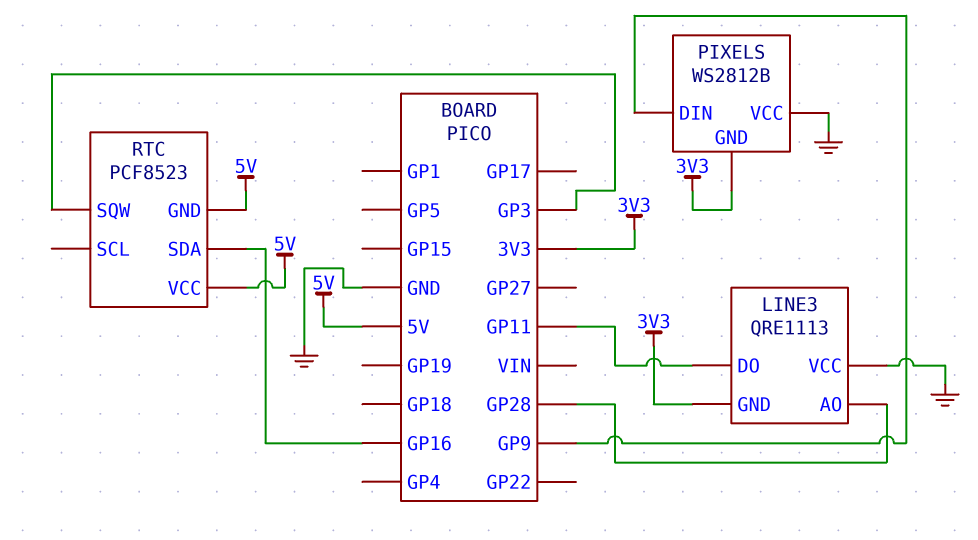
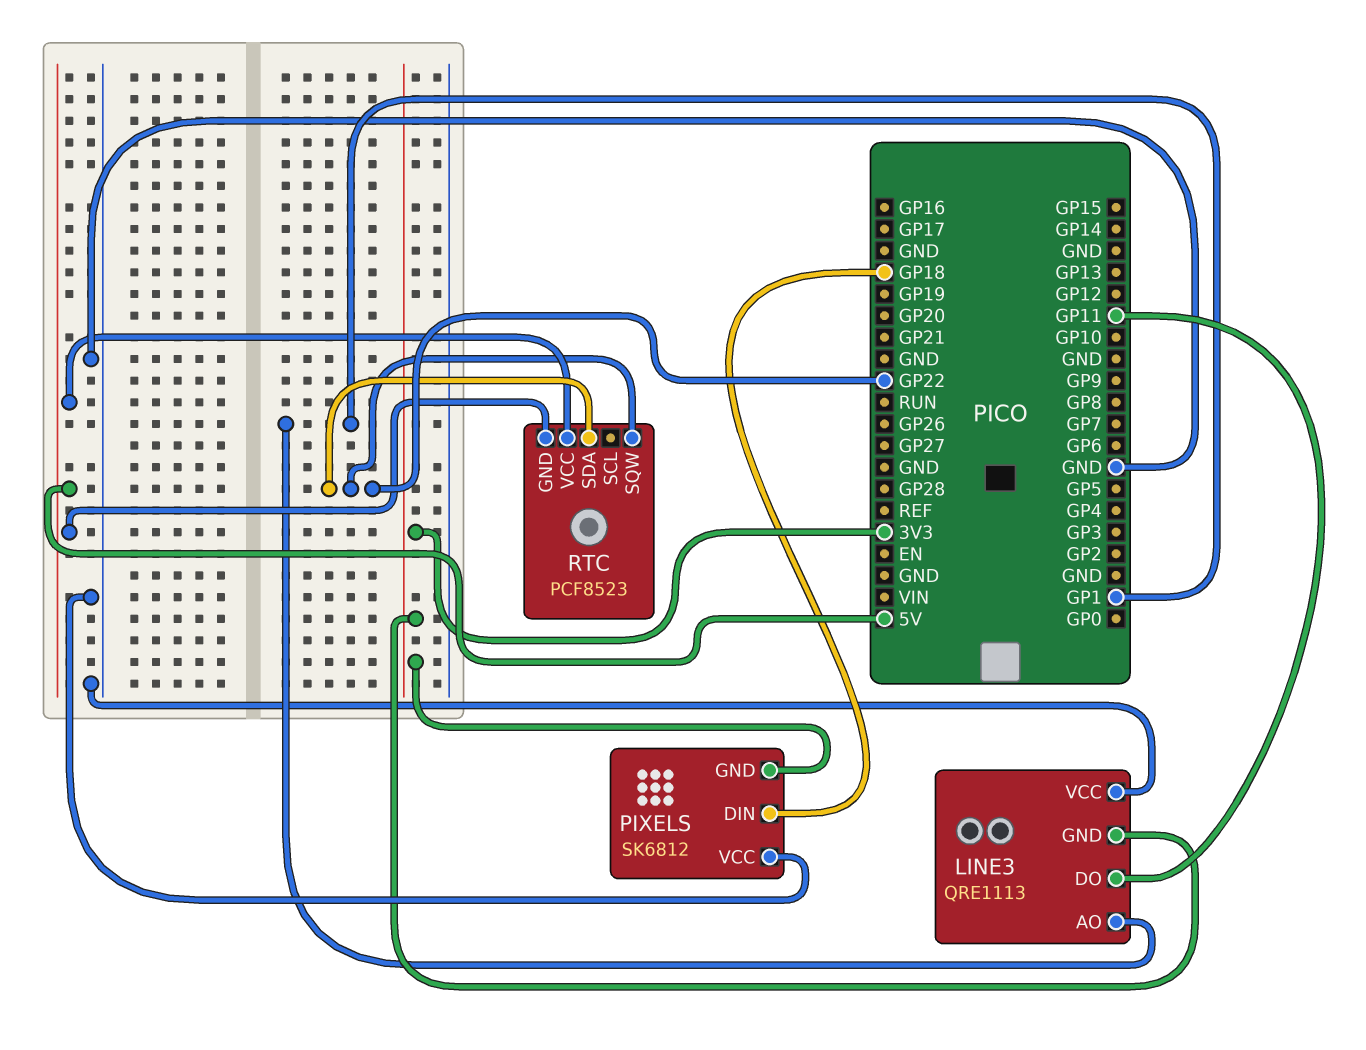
LINE3 pin AO: GP28 -> GP1
PIXELS: WS2812B -> SK6812
PIXELS pin DIN: GP9 -> GP18
RTC pin SDA: GP16 -> GP22
RTC pin SQW: GP3 -> GP22

